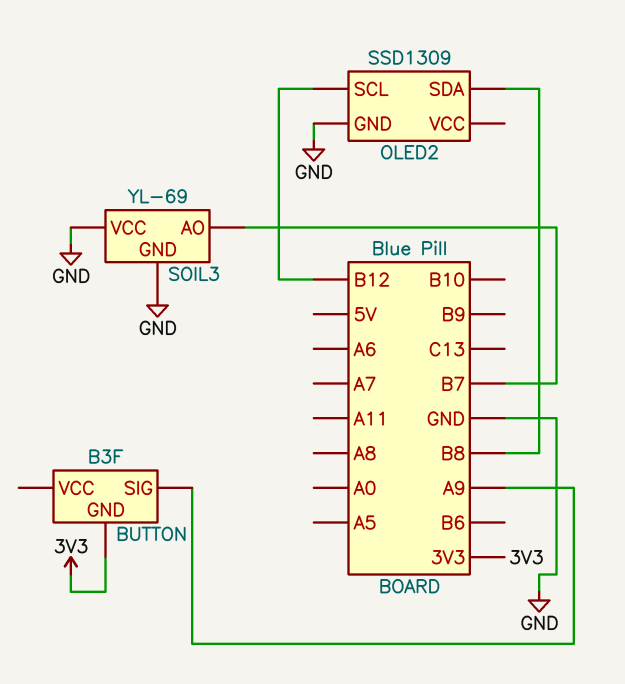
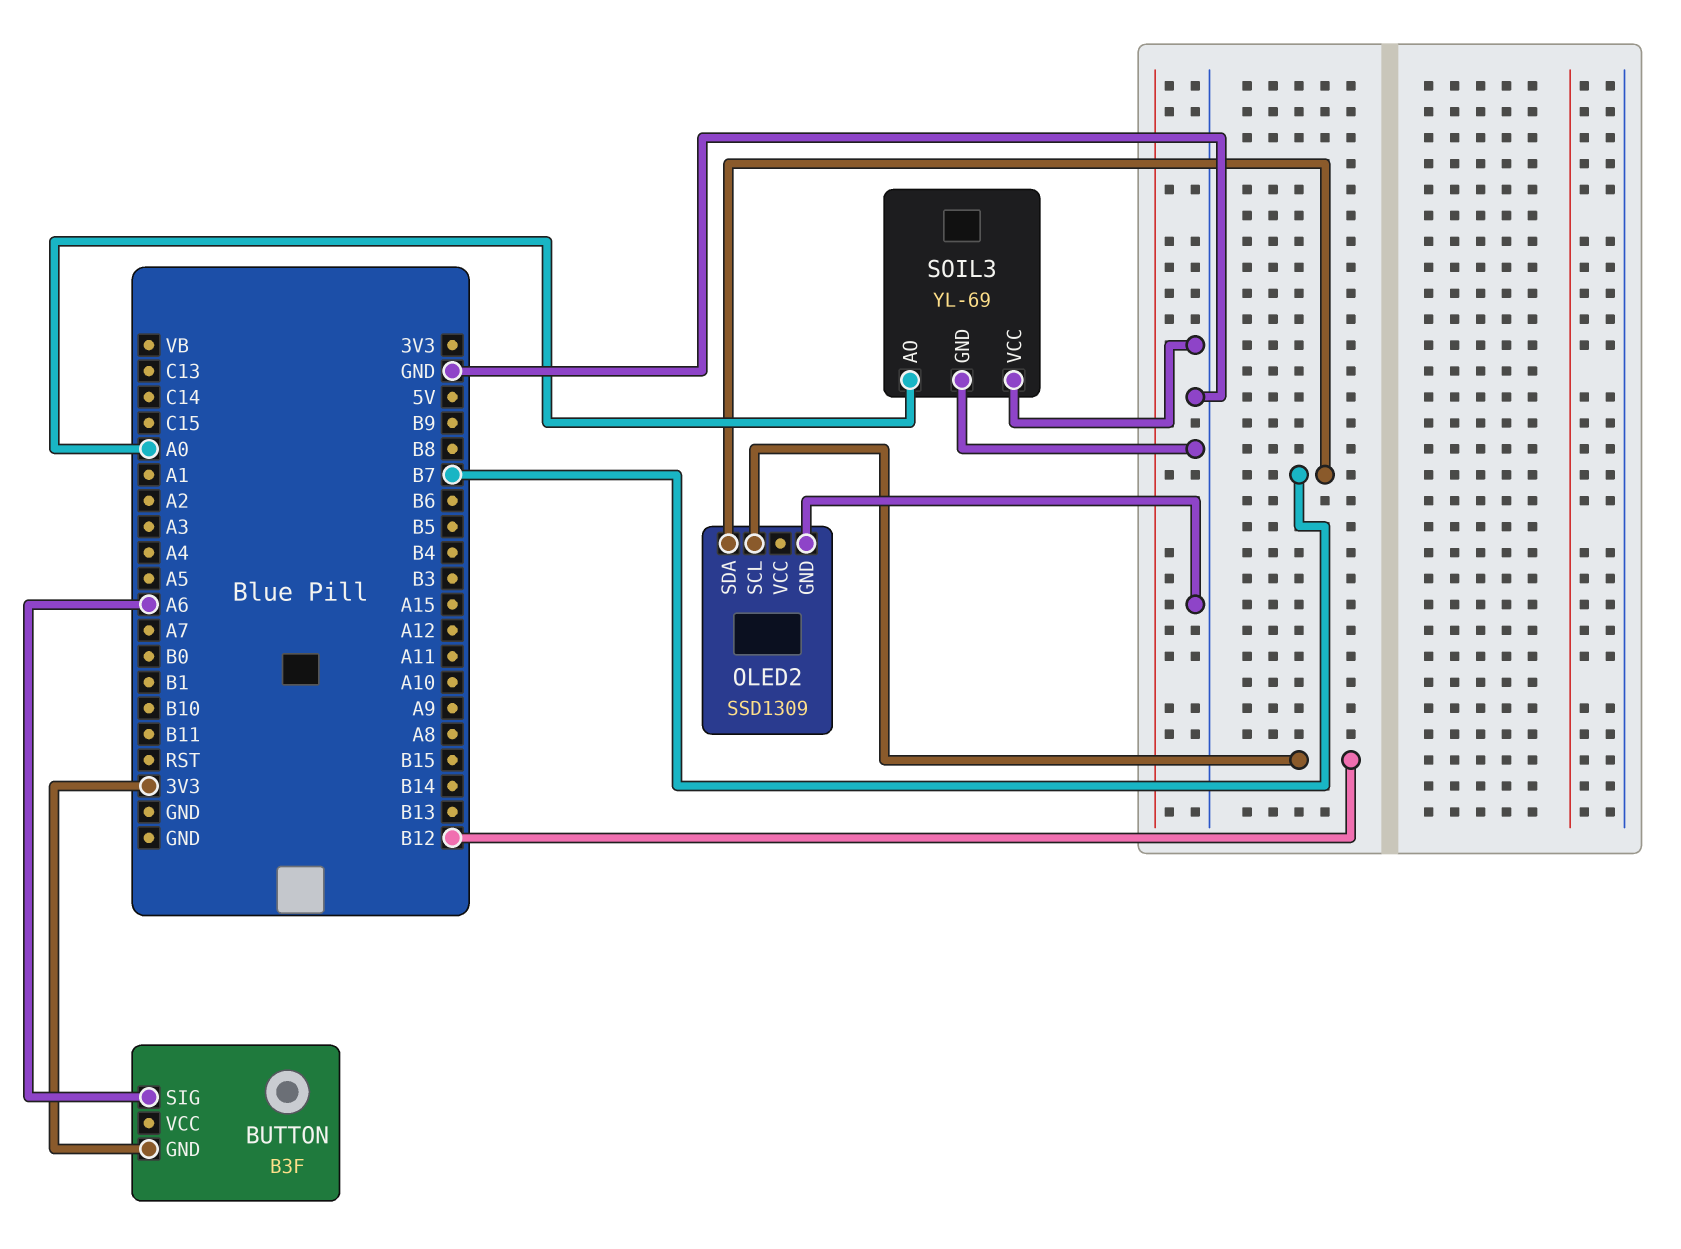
BUTTON pin SIG: A9 -> A6
OLED2 pin SDA: B8 -> B7
SOIL3 pin AO: B7 -> A0

